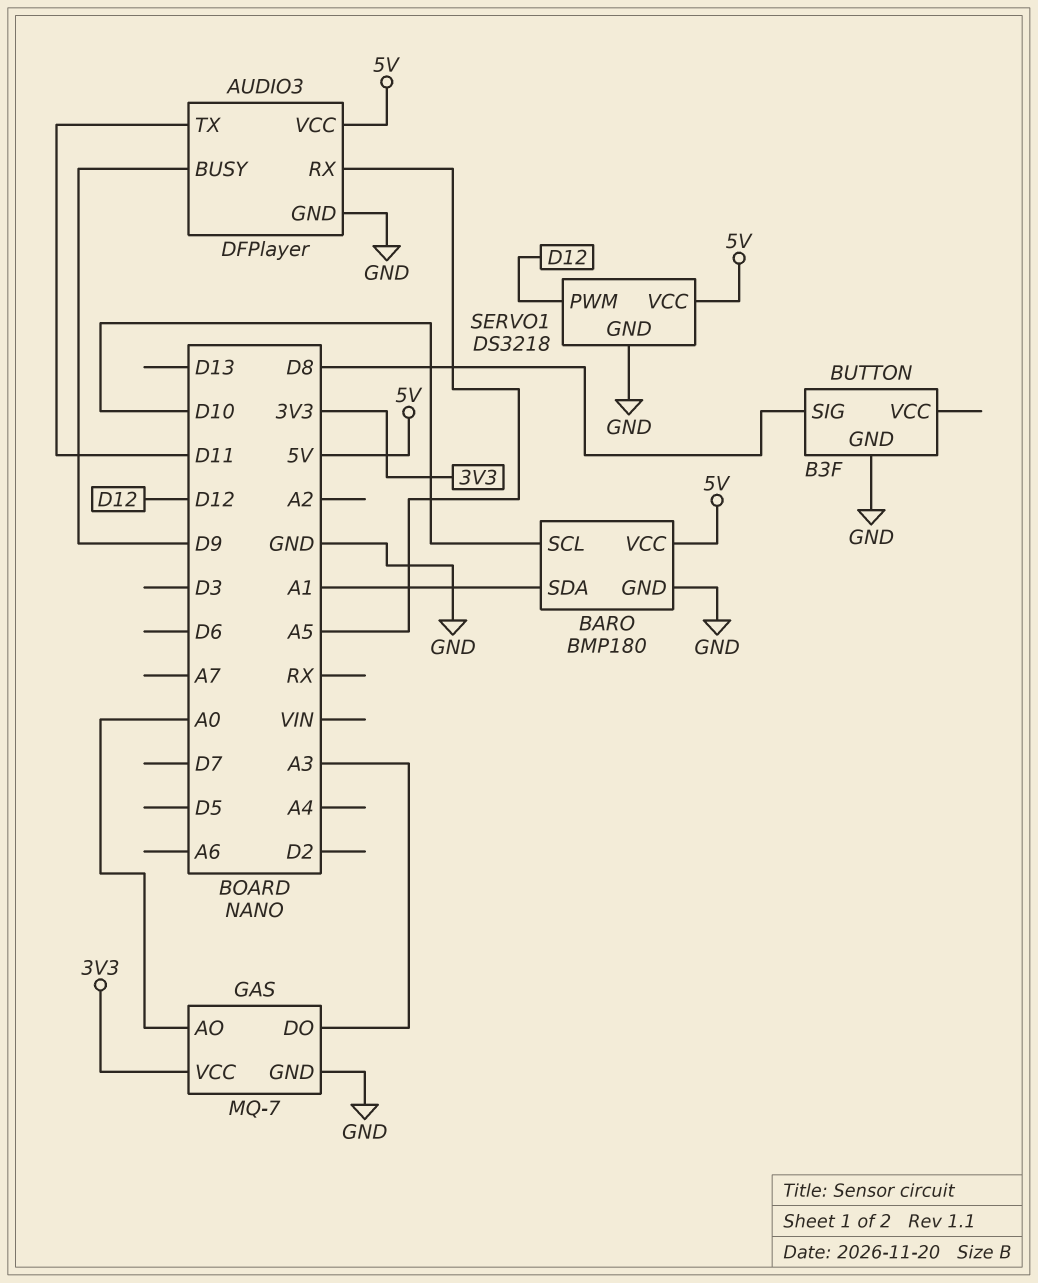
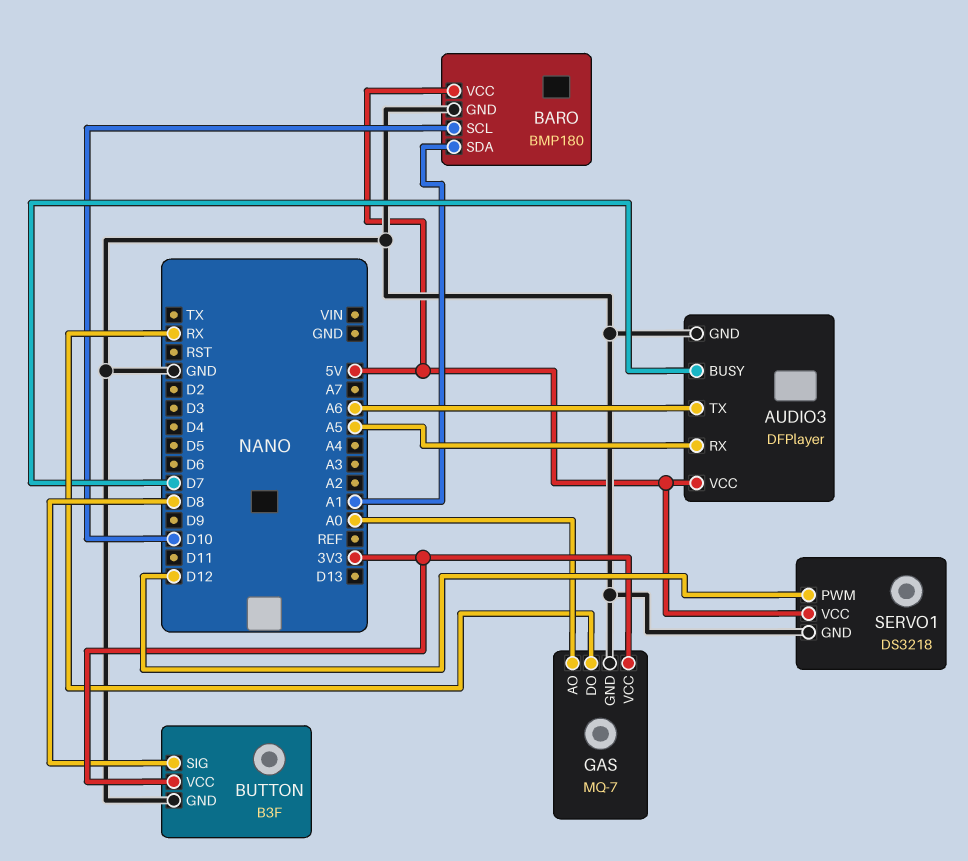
AUDIO3 pin BUSY: D9 -> D7
AUDIO3 pin TX: D11 -> A6
BUTTON pin VCC: none -> 3V3
GAS pin DO: A3 -> RX

